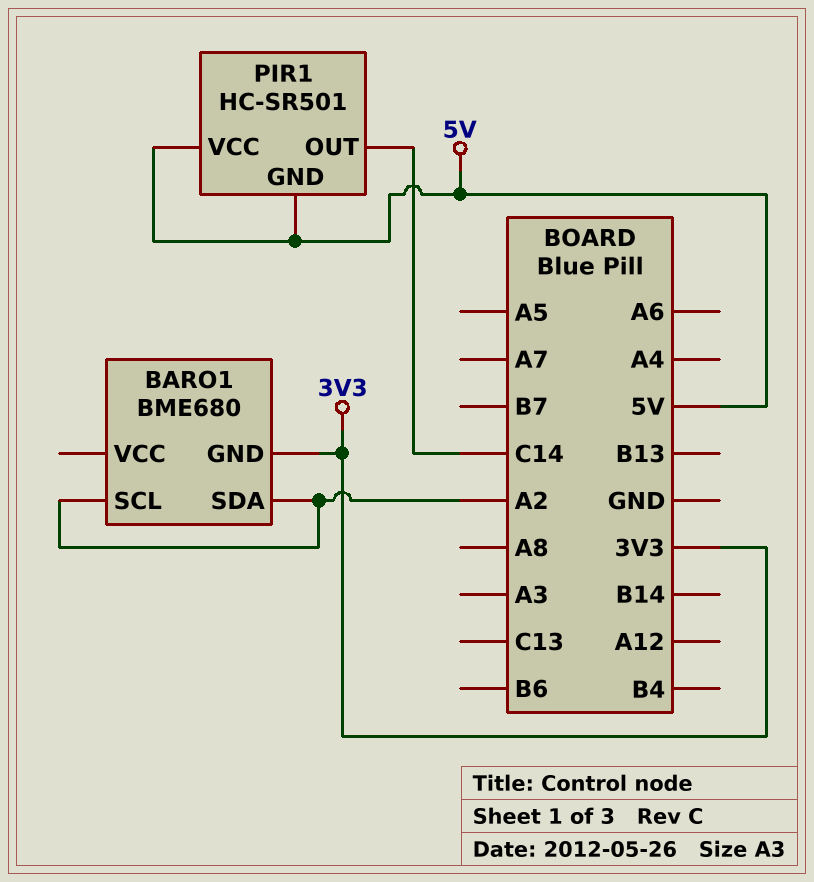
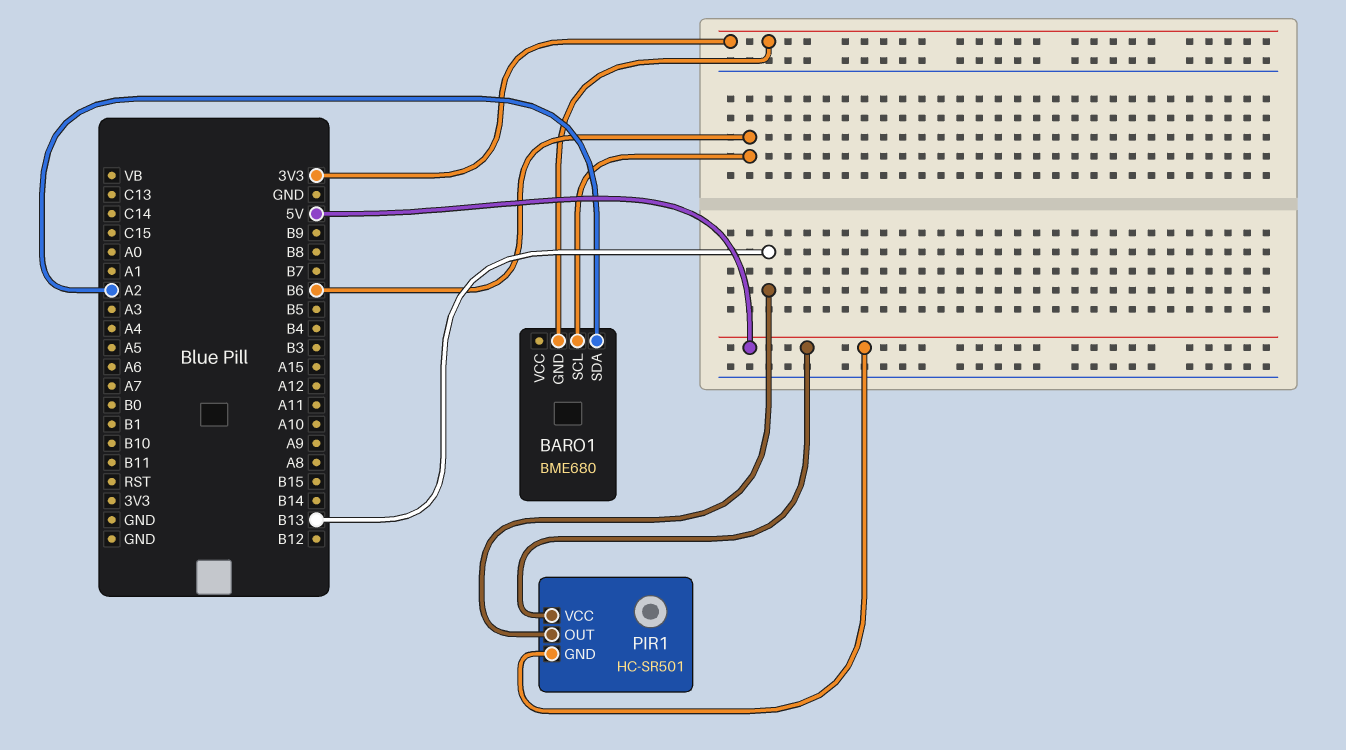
BARO1 pin SCL: A2 -> B6
PIR1 pin OUT: C14 -> B13

